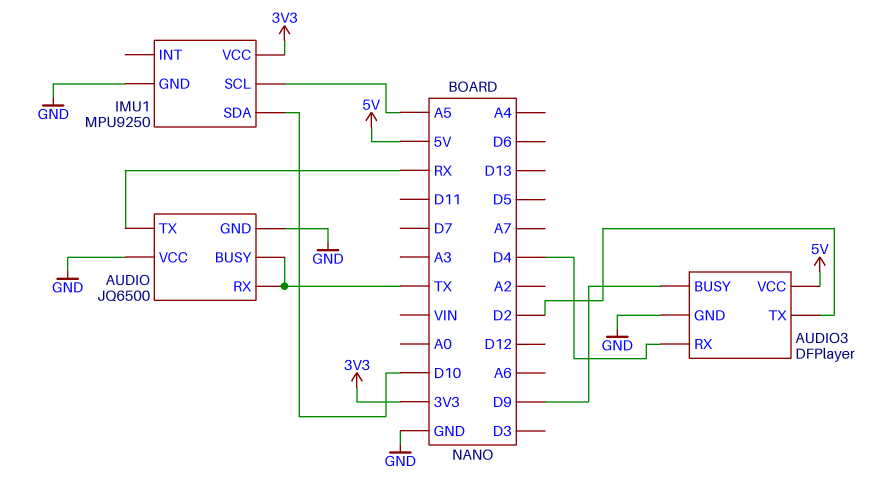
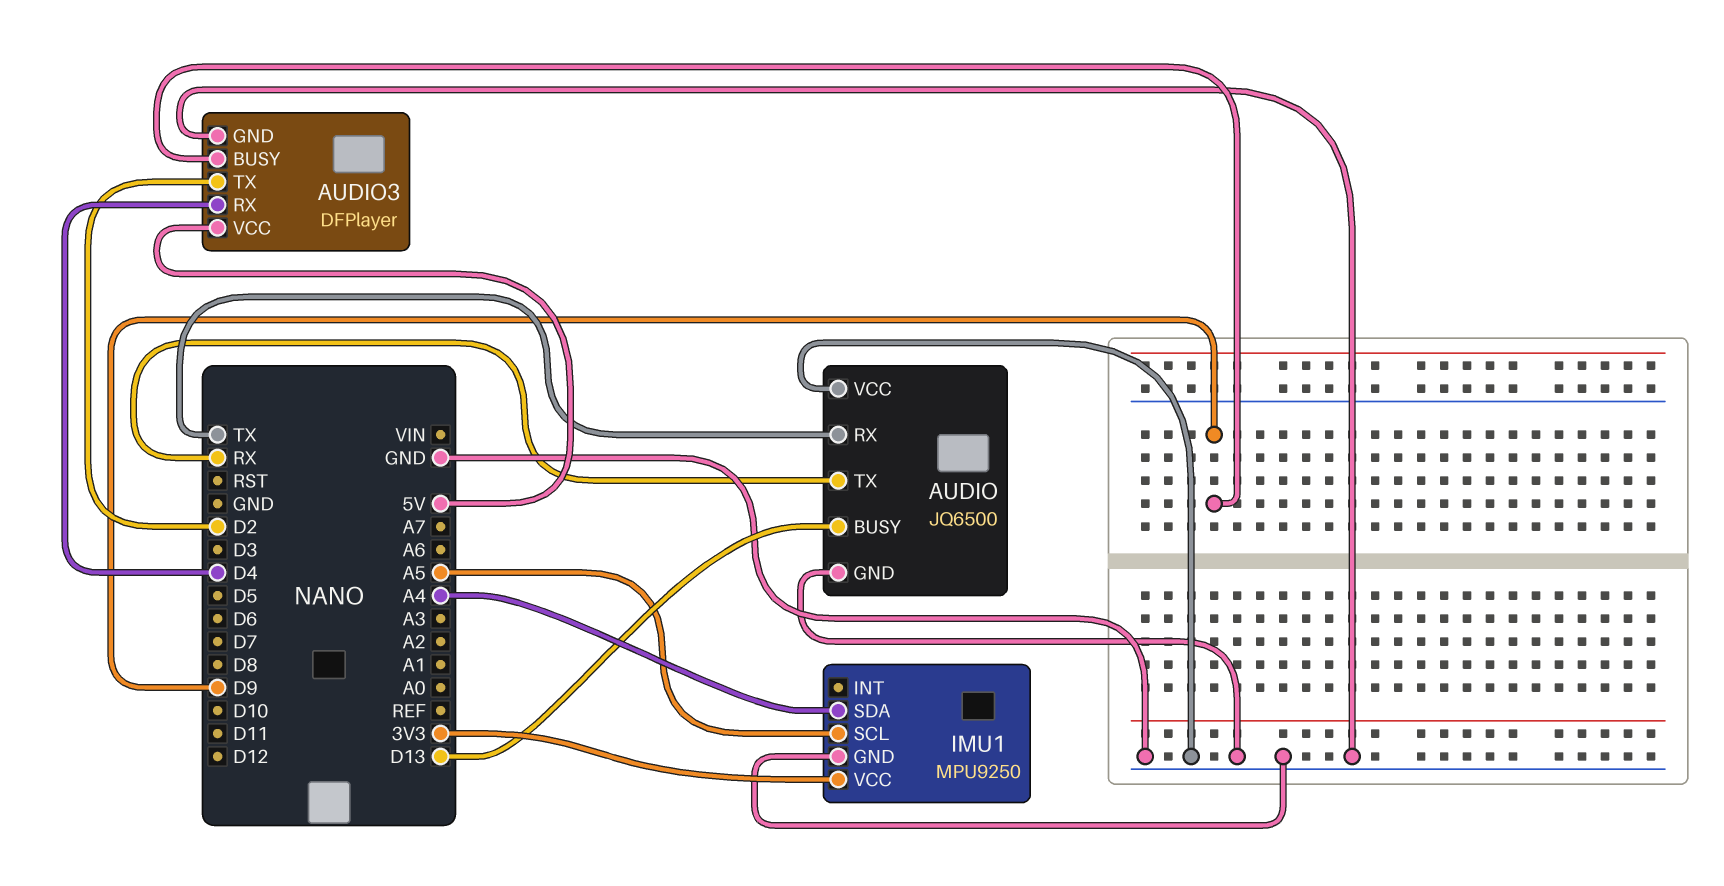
AUDIO pin BUSY: TX -> D13
IMU1 pin SDA: D10 -> A4

